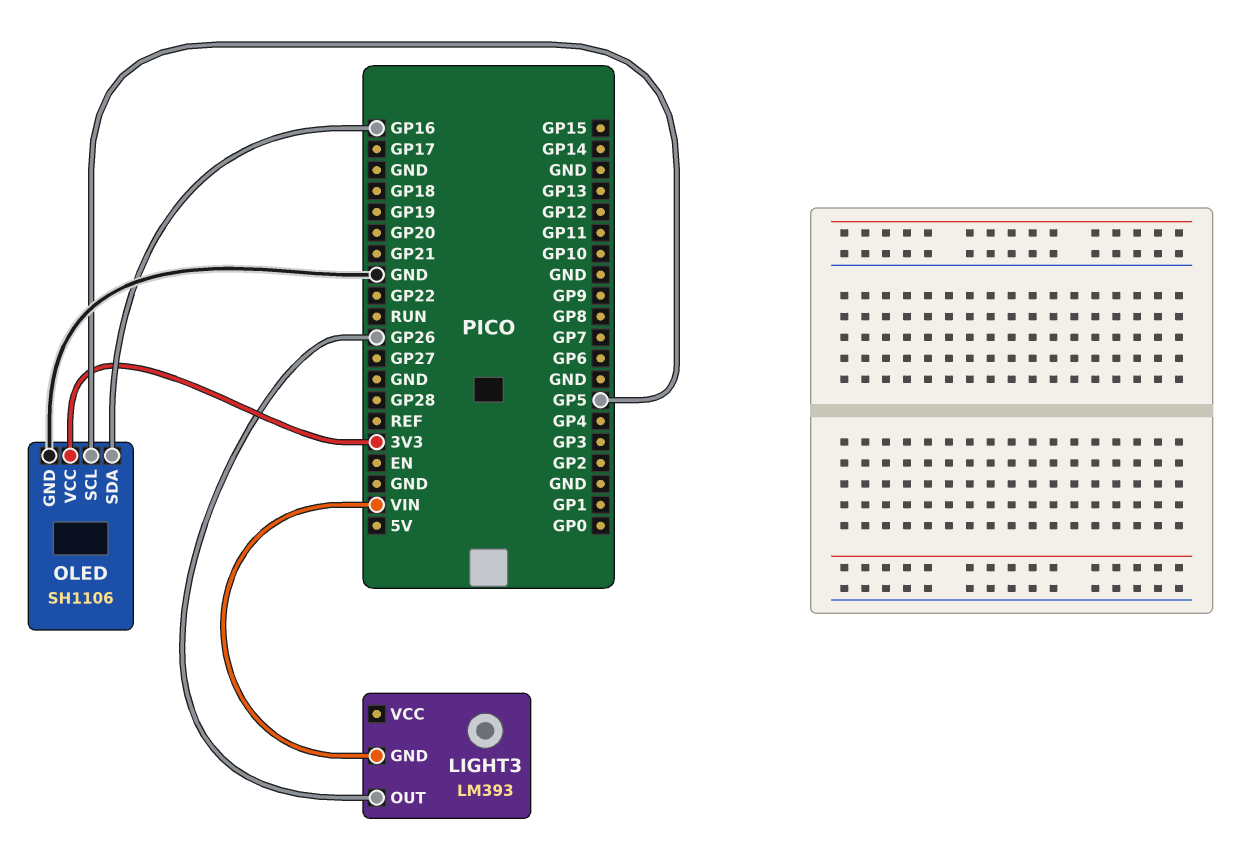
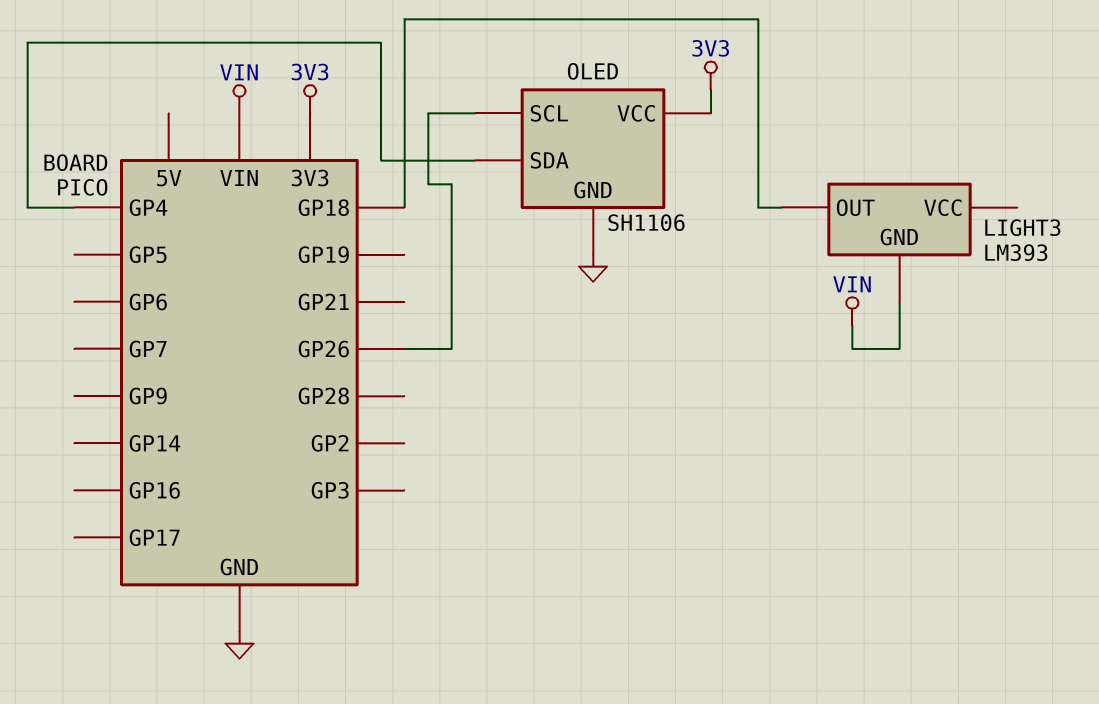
LIGHT3 pin OUT: GP26 -> GP18
OLED pin SCL: GP5 -> GP26
OLED pin SDA: GP16 -> GP4

